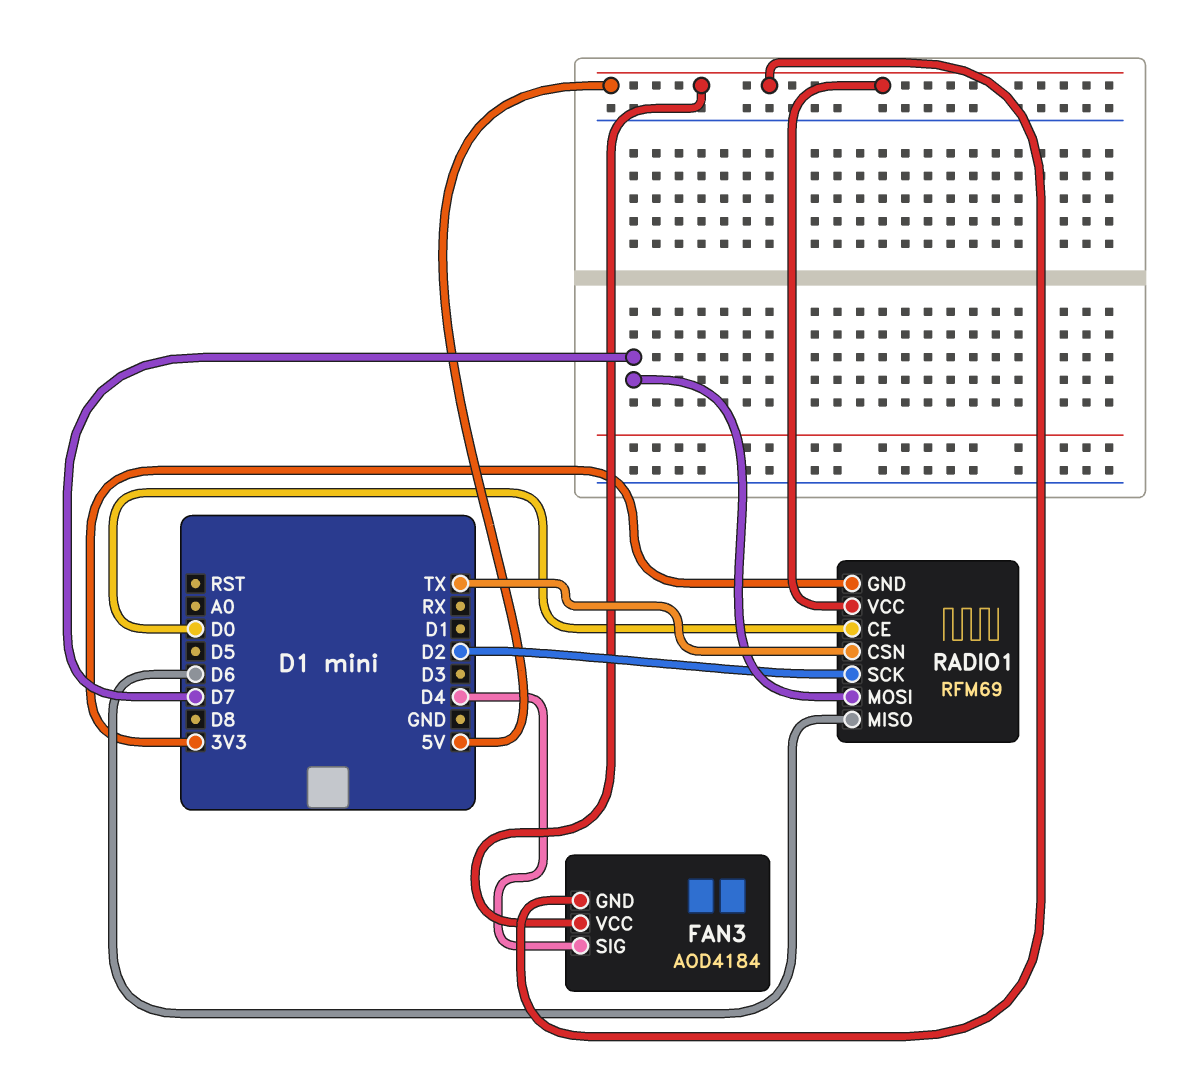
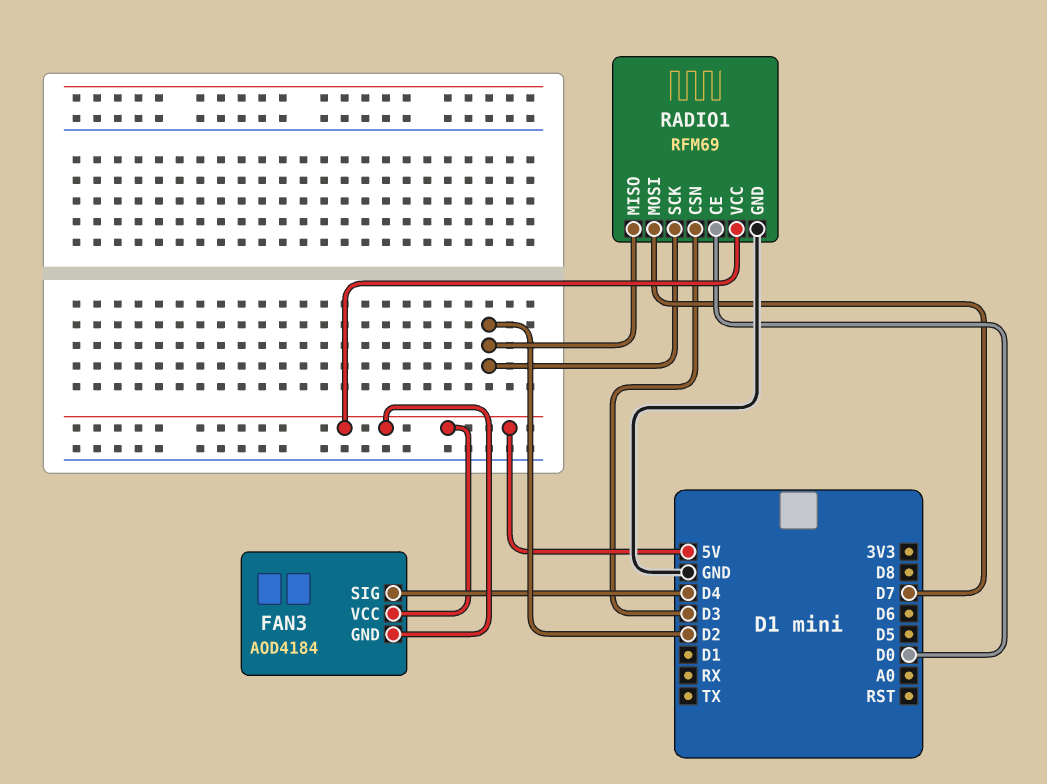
RADIO1 pin CSN: TX -> D3
RADIO1 pin GND: 3V3 -> GND
RADIO1 pin MISO: D6 -> D2

